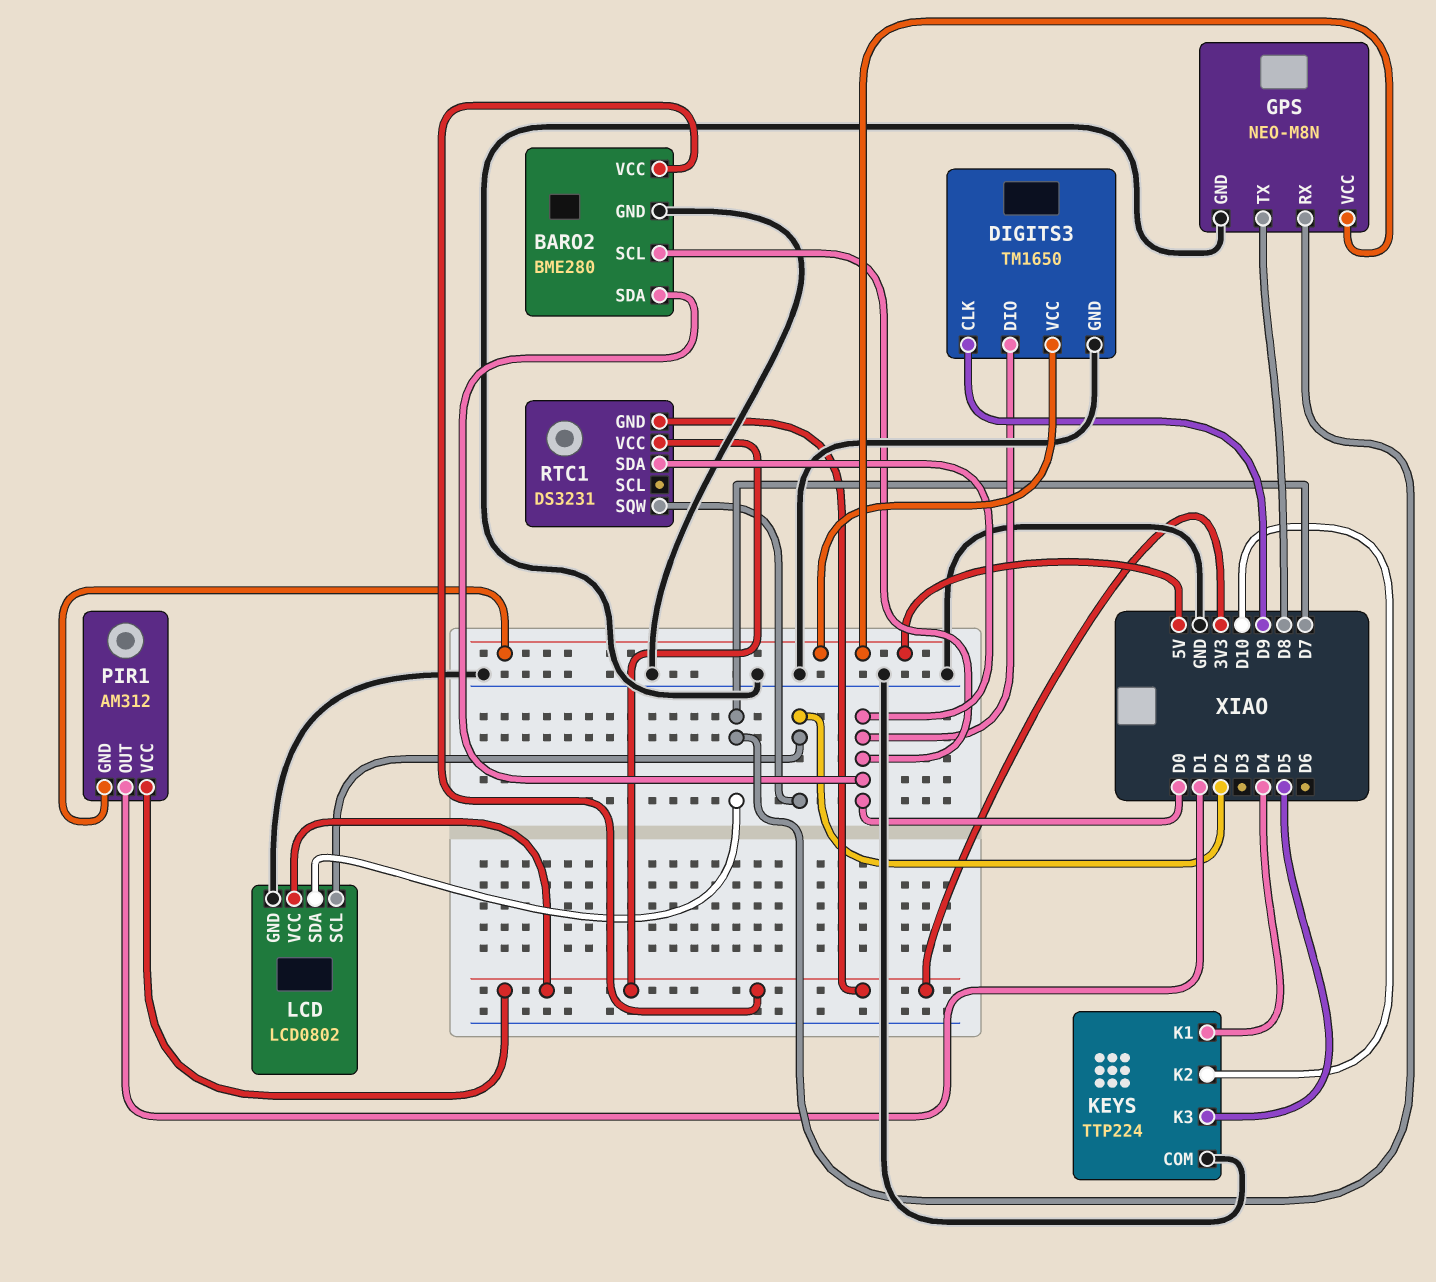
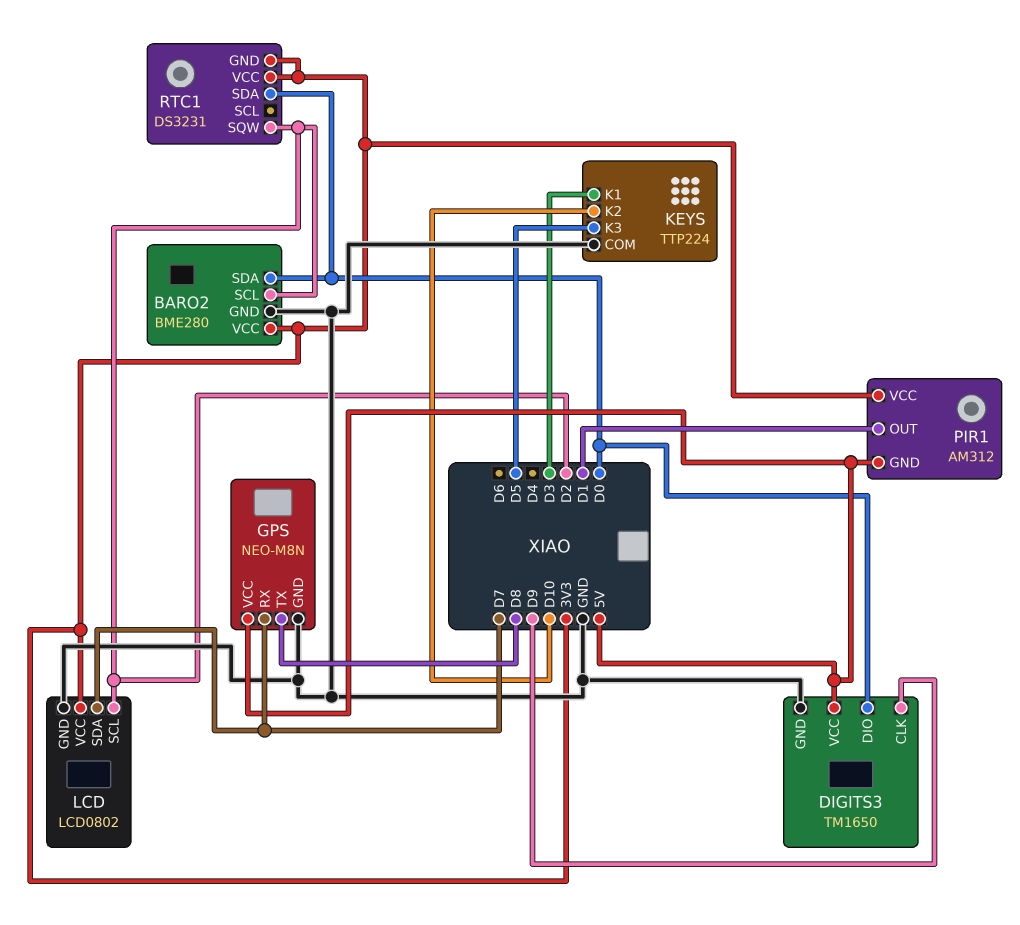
BARO2 pin SCL: D0 -> D2
KEYS pin K1: D4 -> D3

